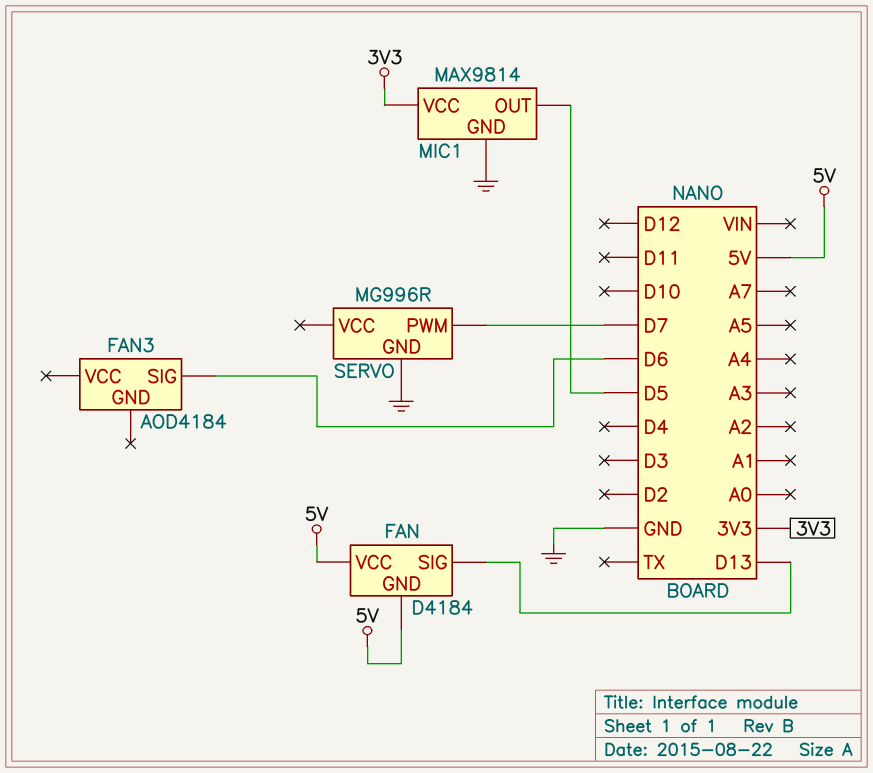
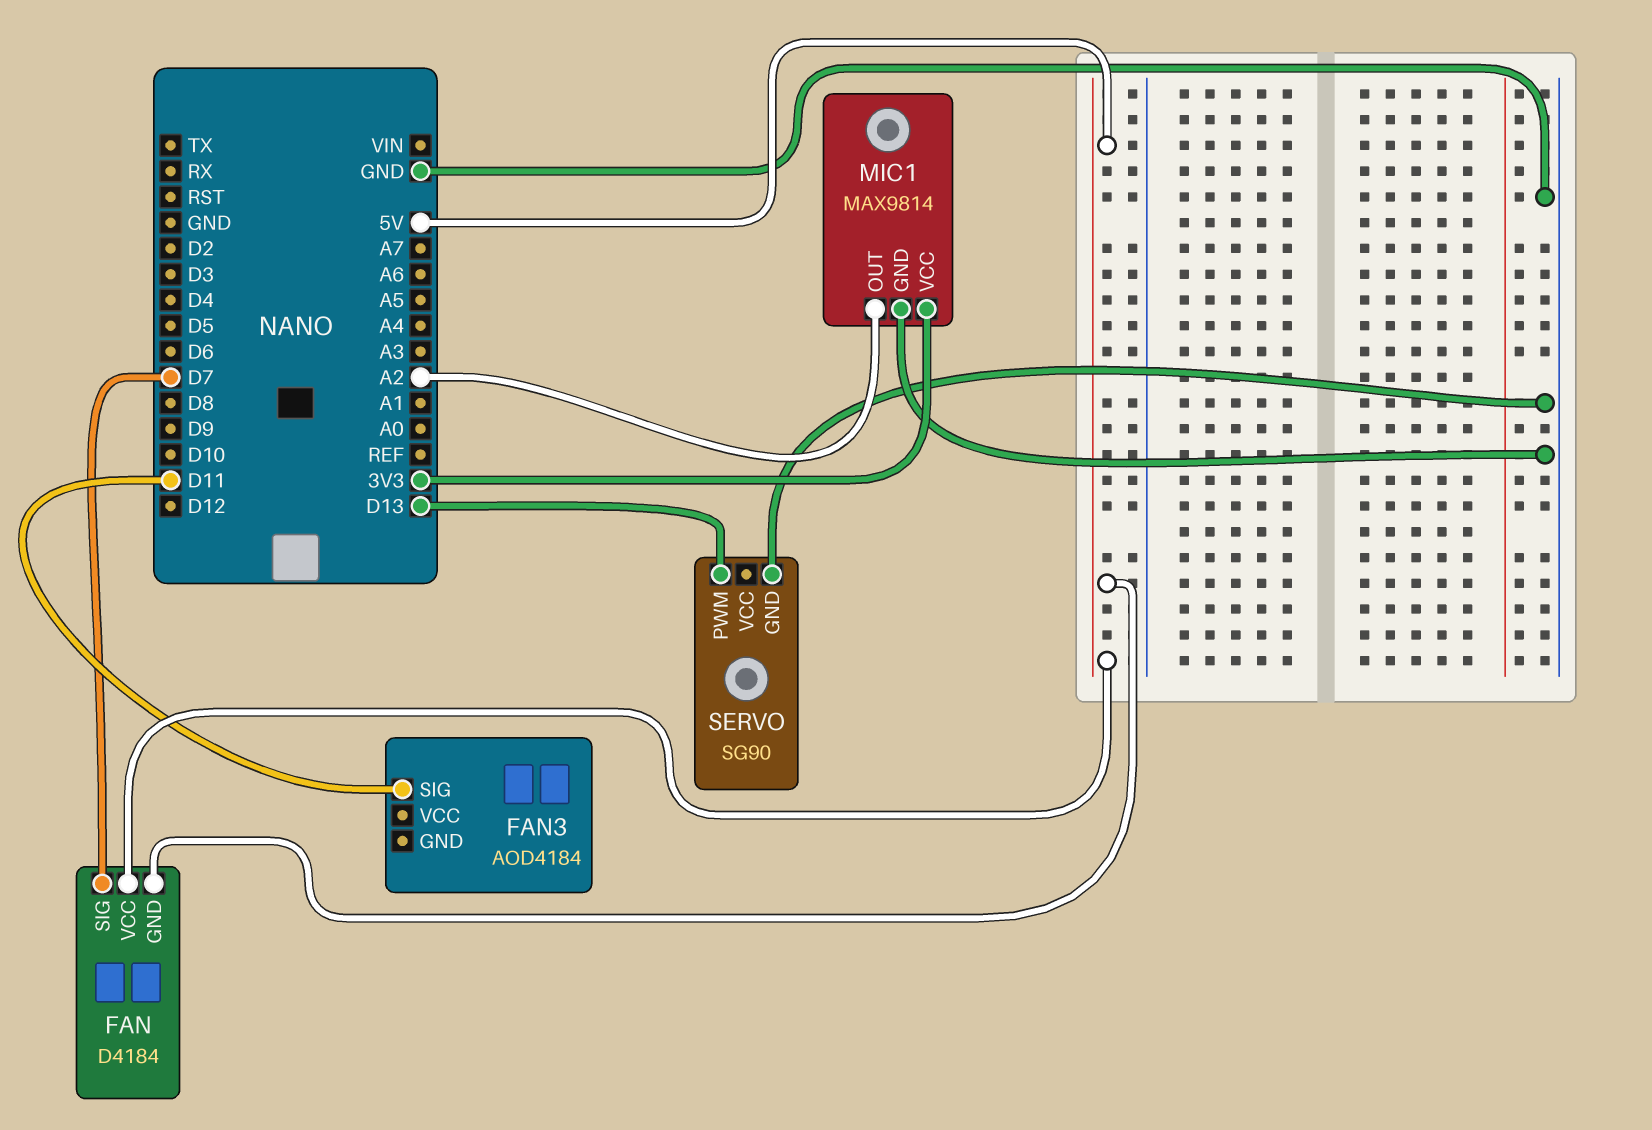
FAN pin SIG: D13 -> D7
FAN3 pin SIG: D6 -> D11
MIC1 pin OUT: D5 -> A2
SERVO: MG996R -> SG90
SERVO pin PWM: D7 -> D13

